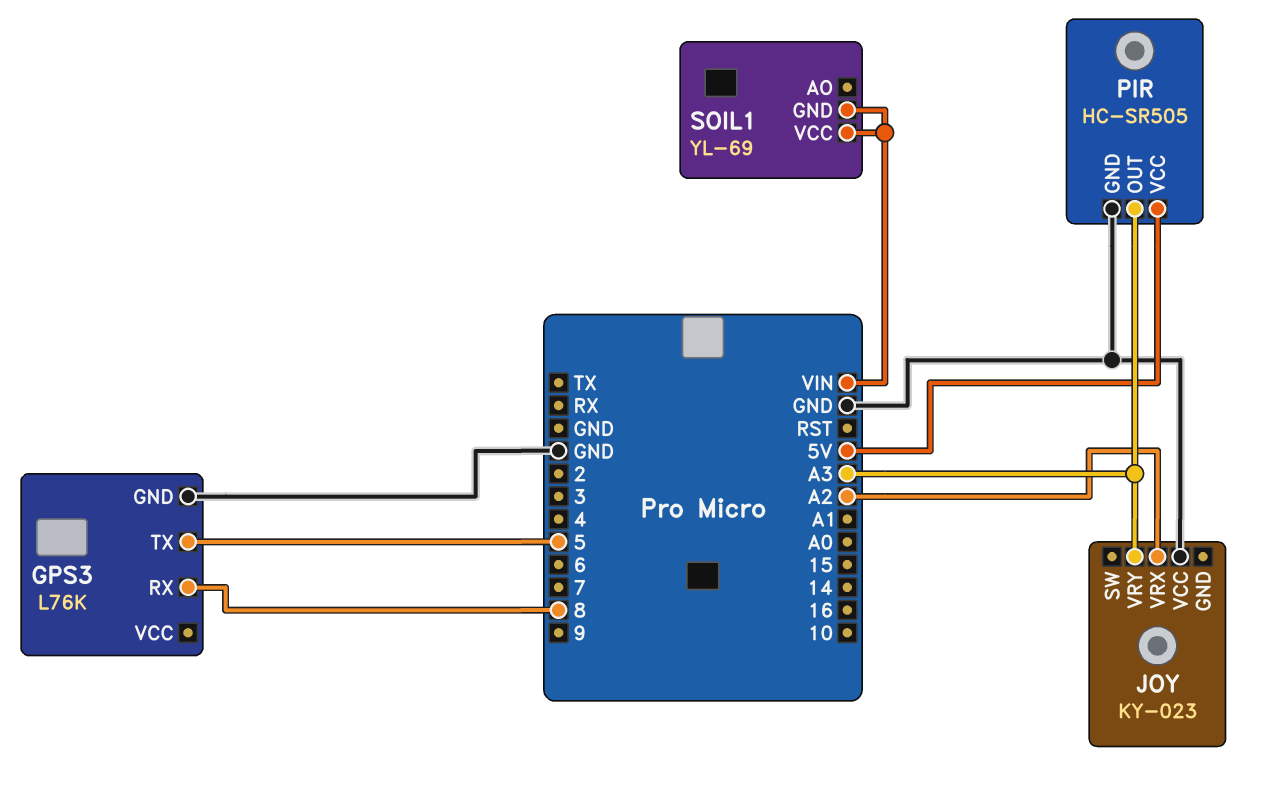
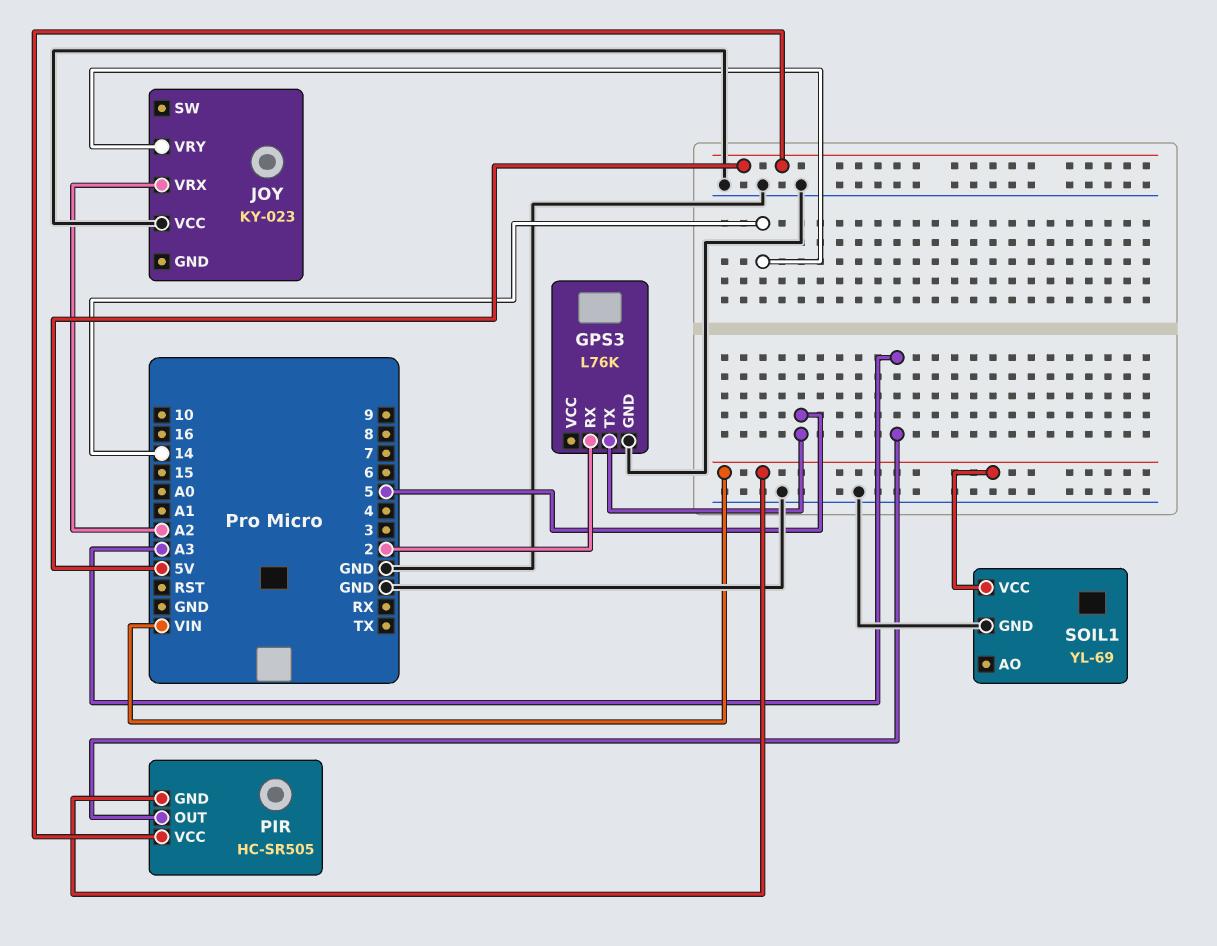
GPS3 pin RX: 8 -> 2
JOY pin VRY: A3 -> 14
PIR pin GND: GND -> VIN
SOIL1 pin GND: VIN -> GND

